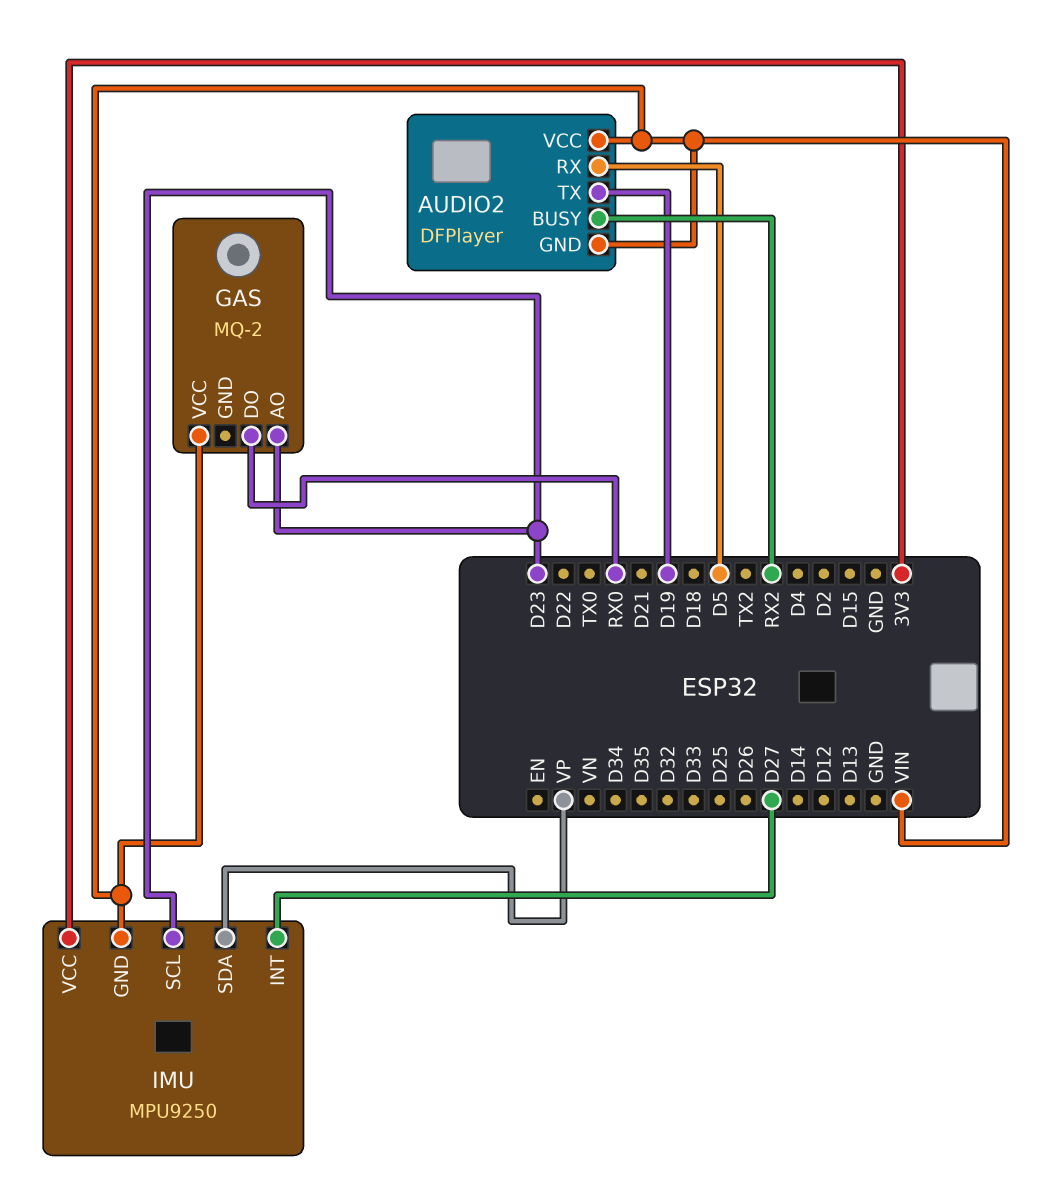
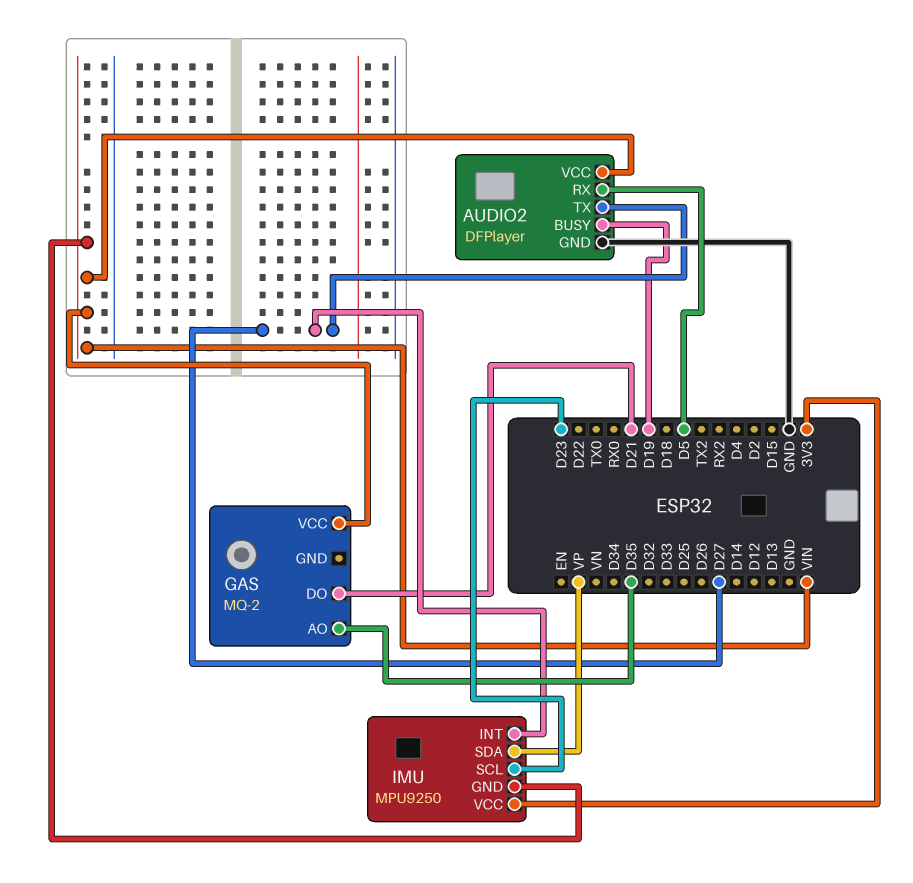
AUDIO2 pin BUSY: RX2 -> D19
AUDIO2 pin GND: VIN -> GND
AUDIO2 pin TX: D19 -> D27
GAS pin AO: D23 -> D35
GAS pin DO: RX0 -> D21

